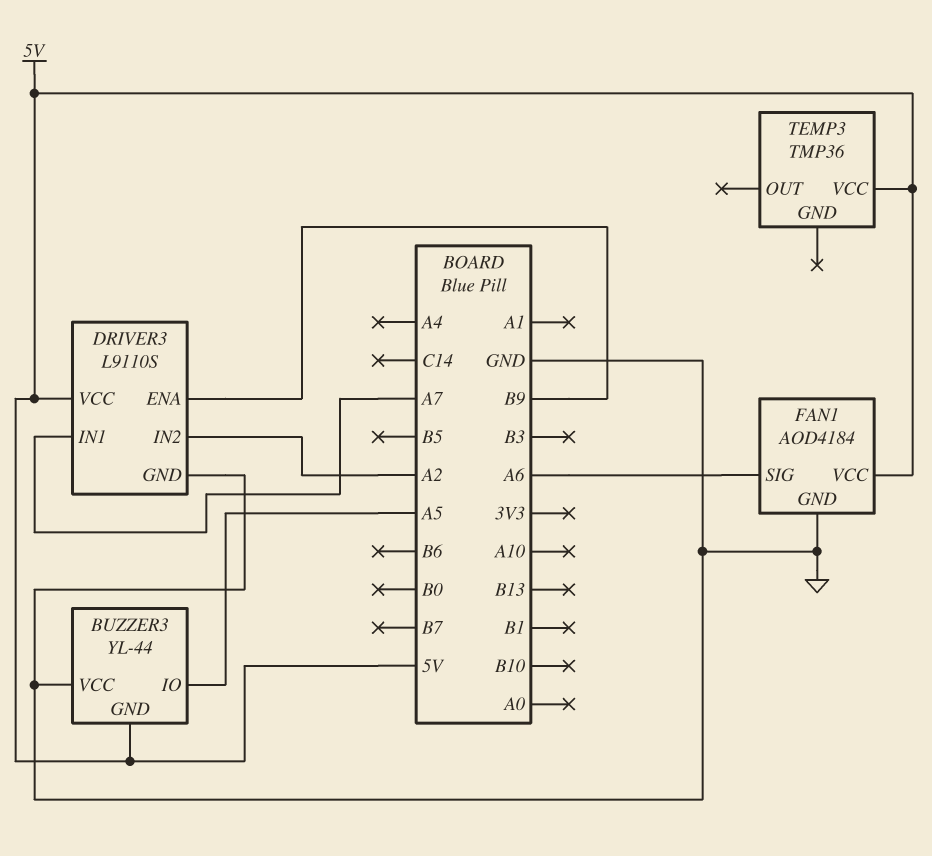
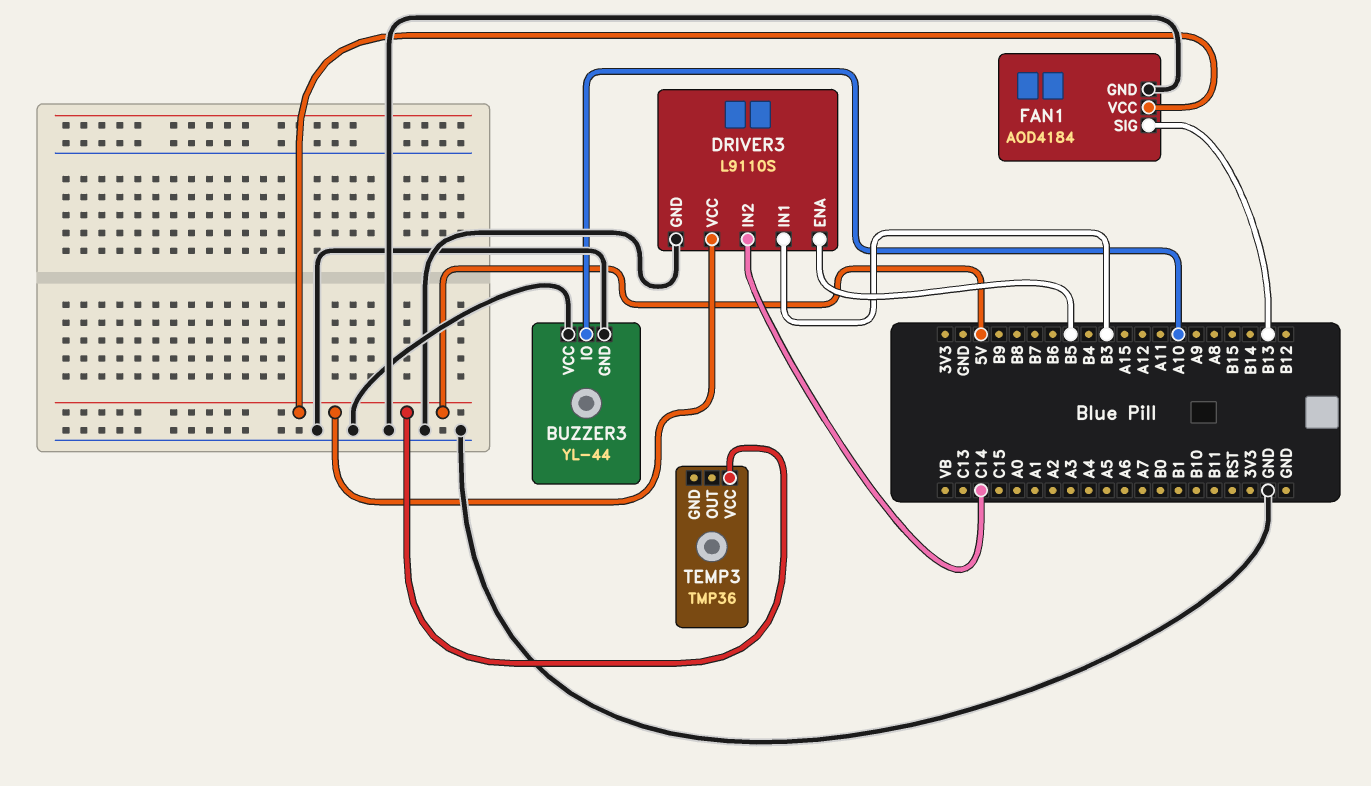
BUZZER3 pin GND: 5V -> GND
BUZZER3 pin IO: A5 -> A10
DRIVER3 pin ENA: B9 -> B5
DRIVER3 pin IN1: A7 -> B3
DRIVER3 pin IN2: A2 -> C14
FAN1 pin SIG: A6 -> B13

